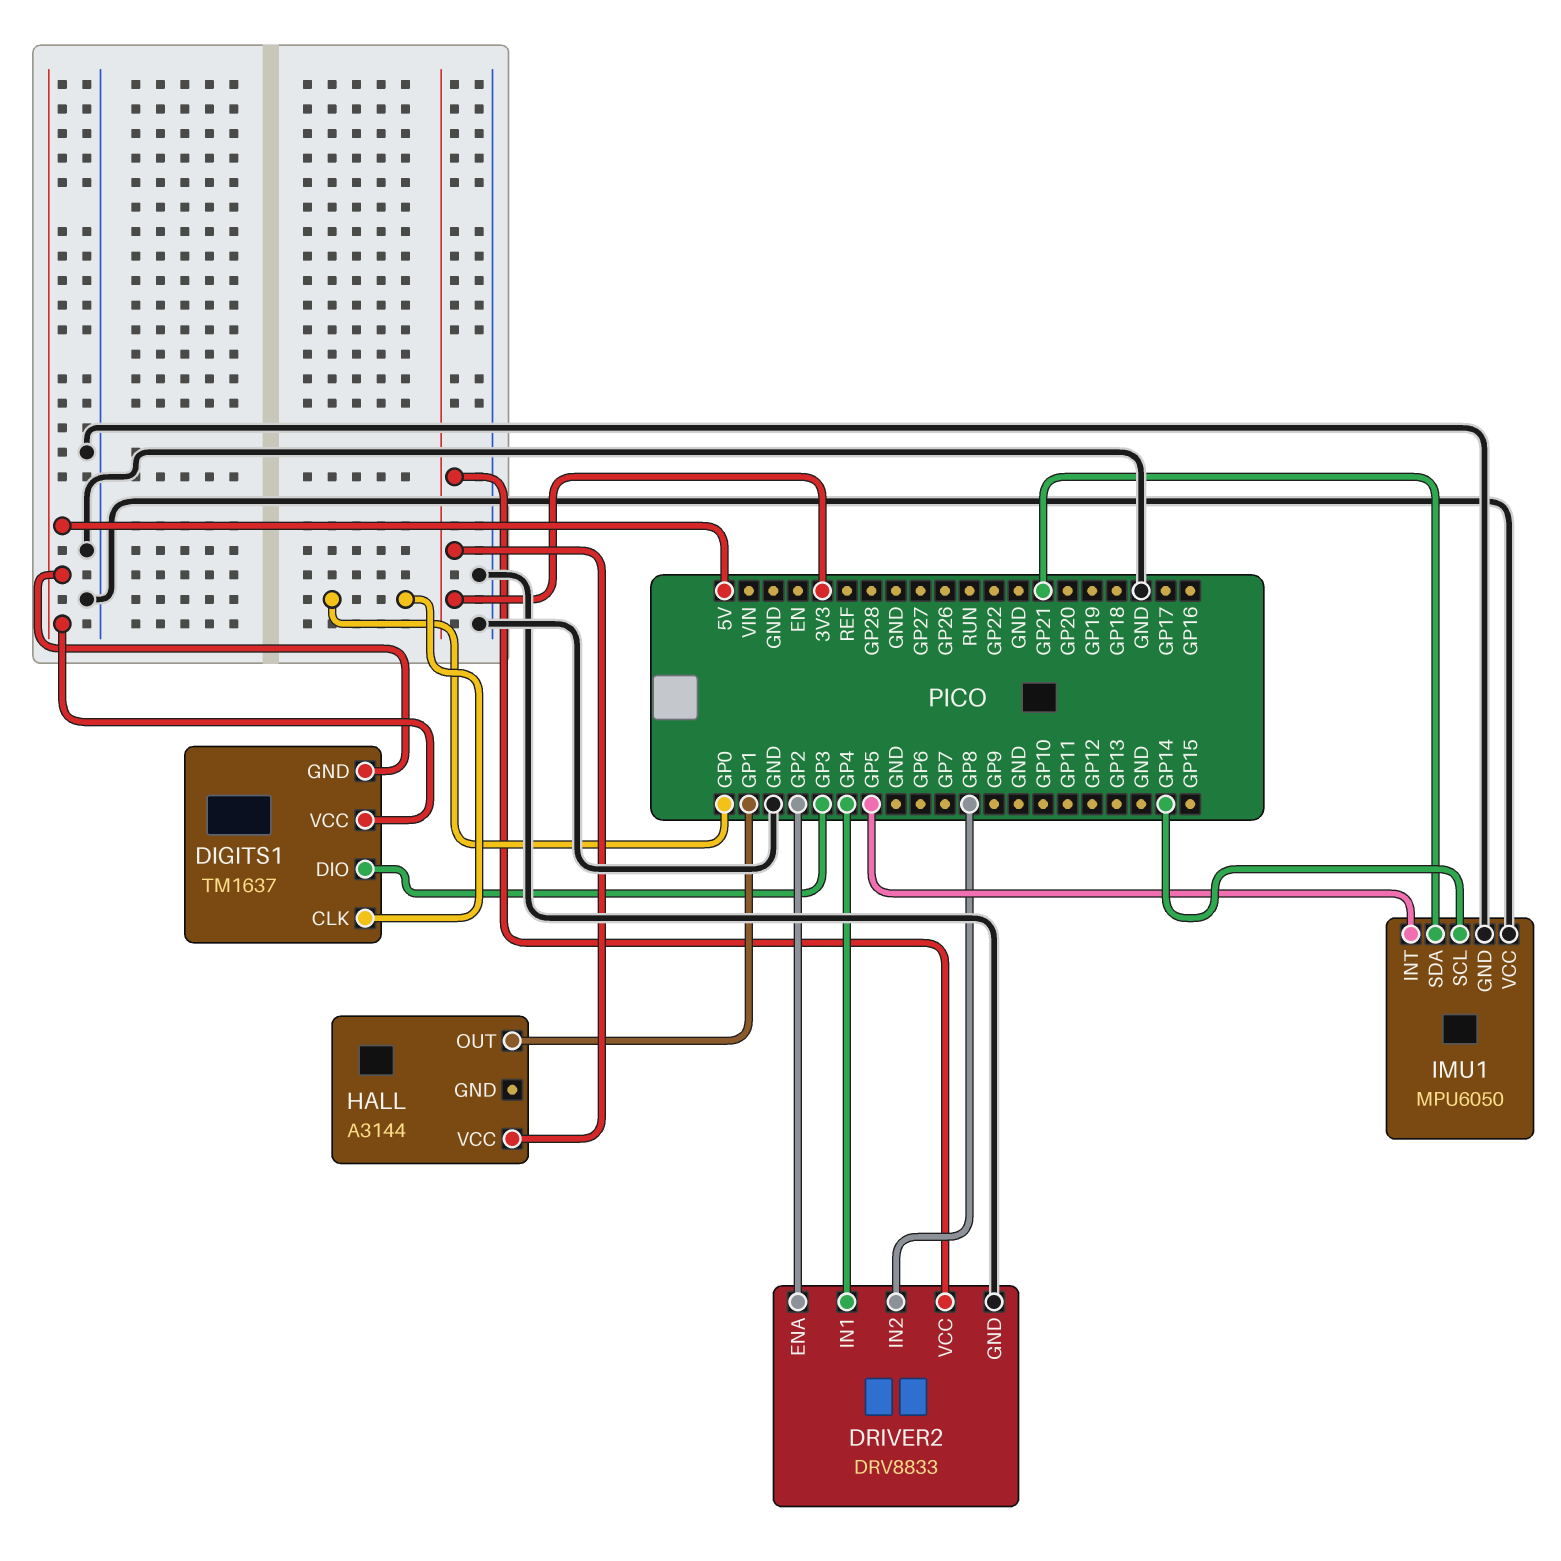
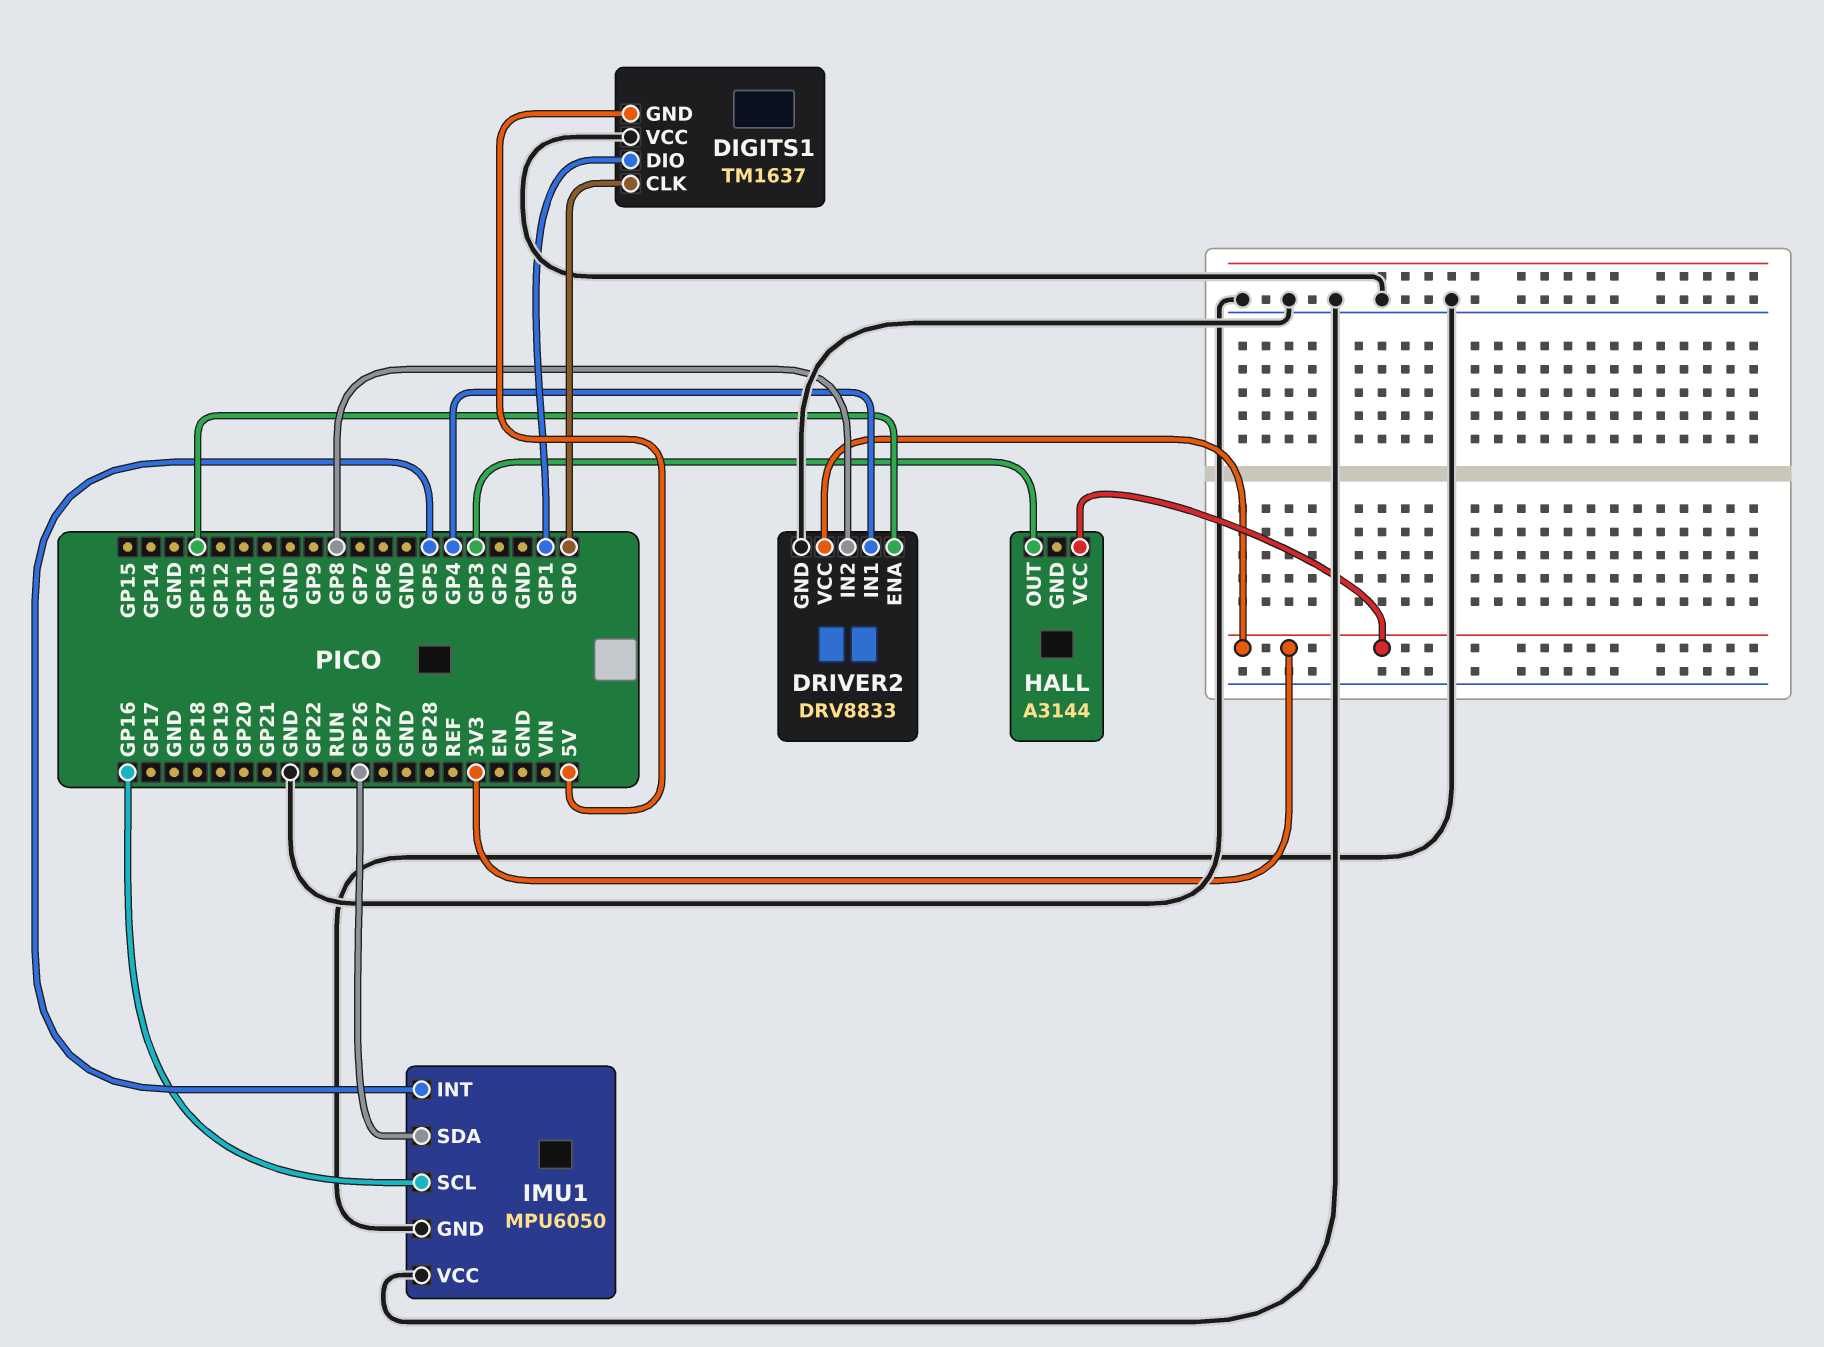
DIGITS1 pin DIO: GP3 -> GP1
DIGITS1 pin VCC: 5V -> GND
DRIVER2 pin ENA: GP2 -> GP13
HALL pin OUT: GP1 -> GP3
IMU1 pin SCL: GP14 -> GP16
IMU1 pin SDA: GP21 -> GP26

